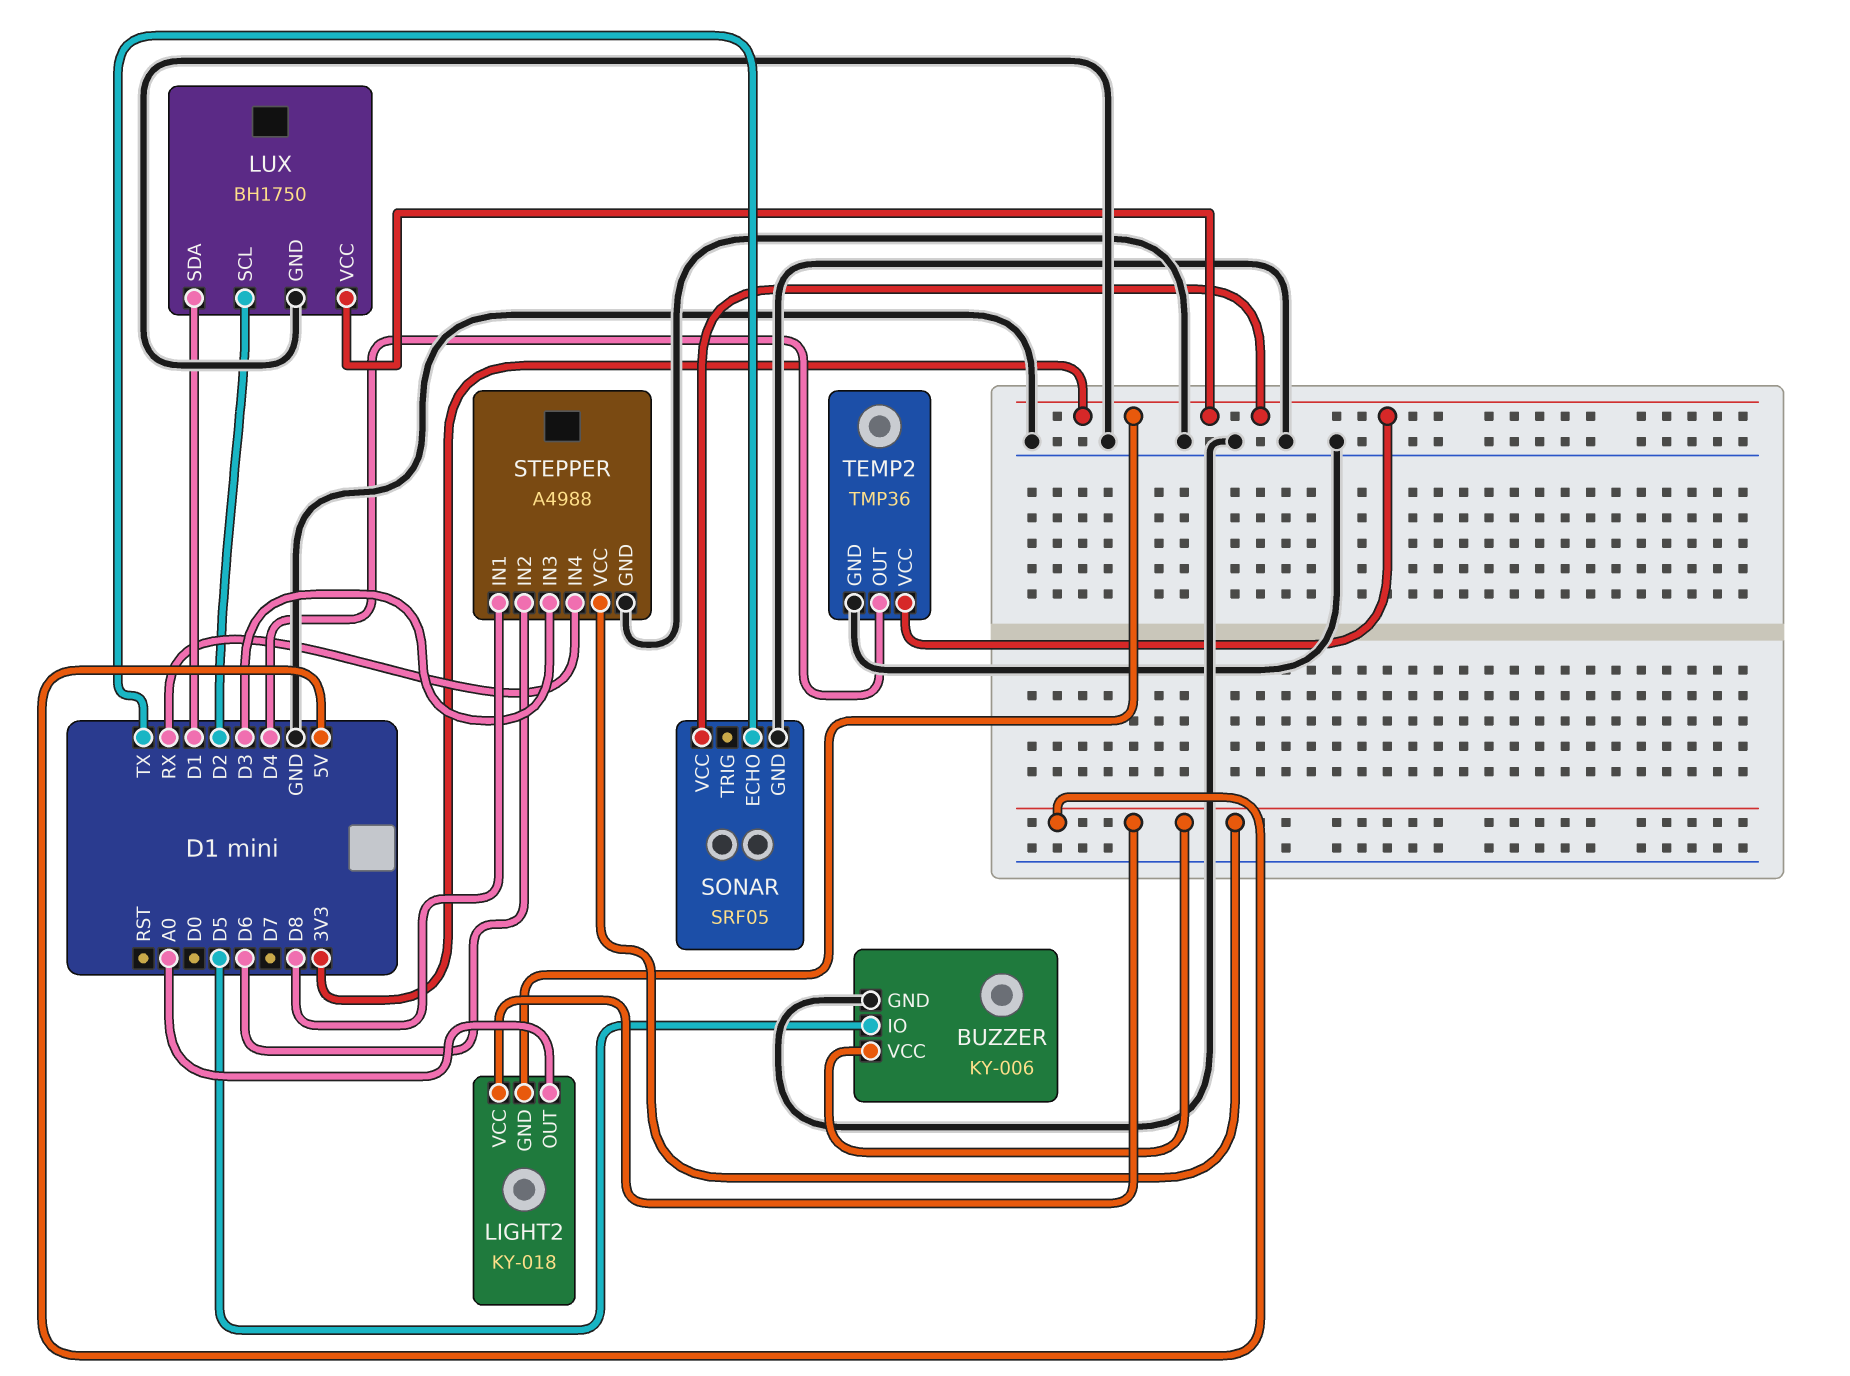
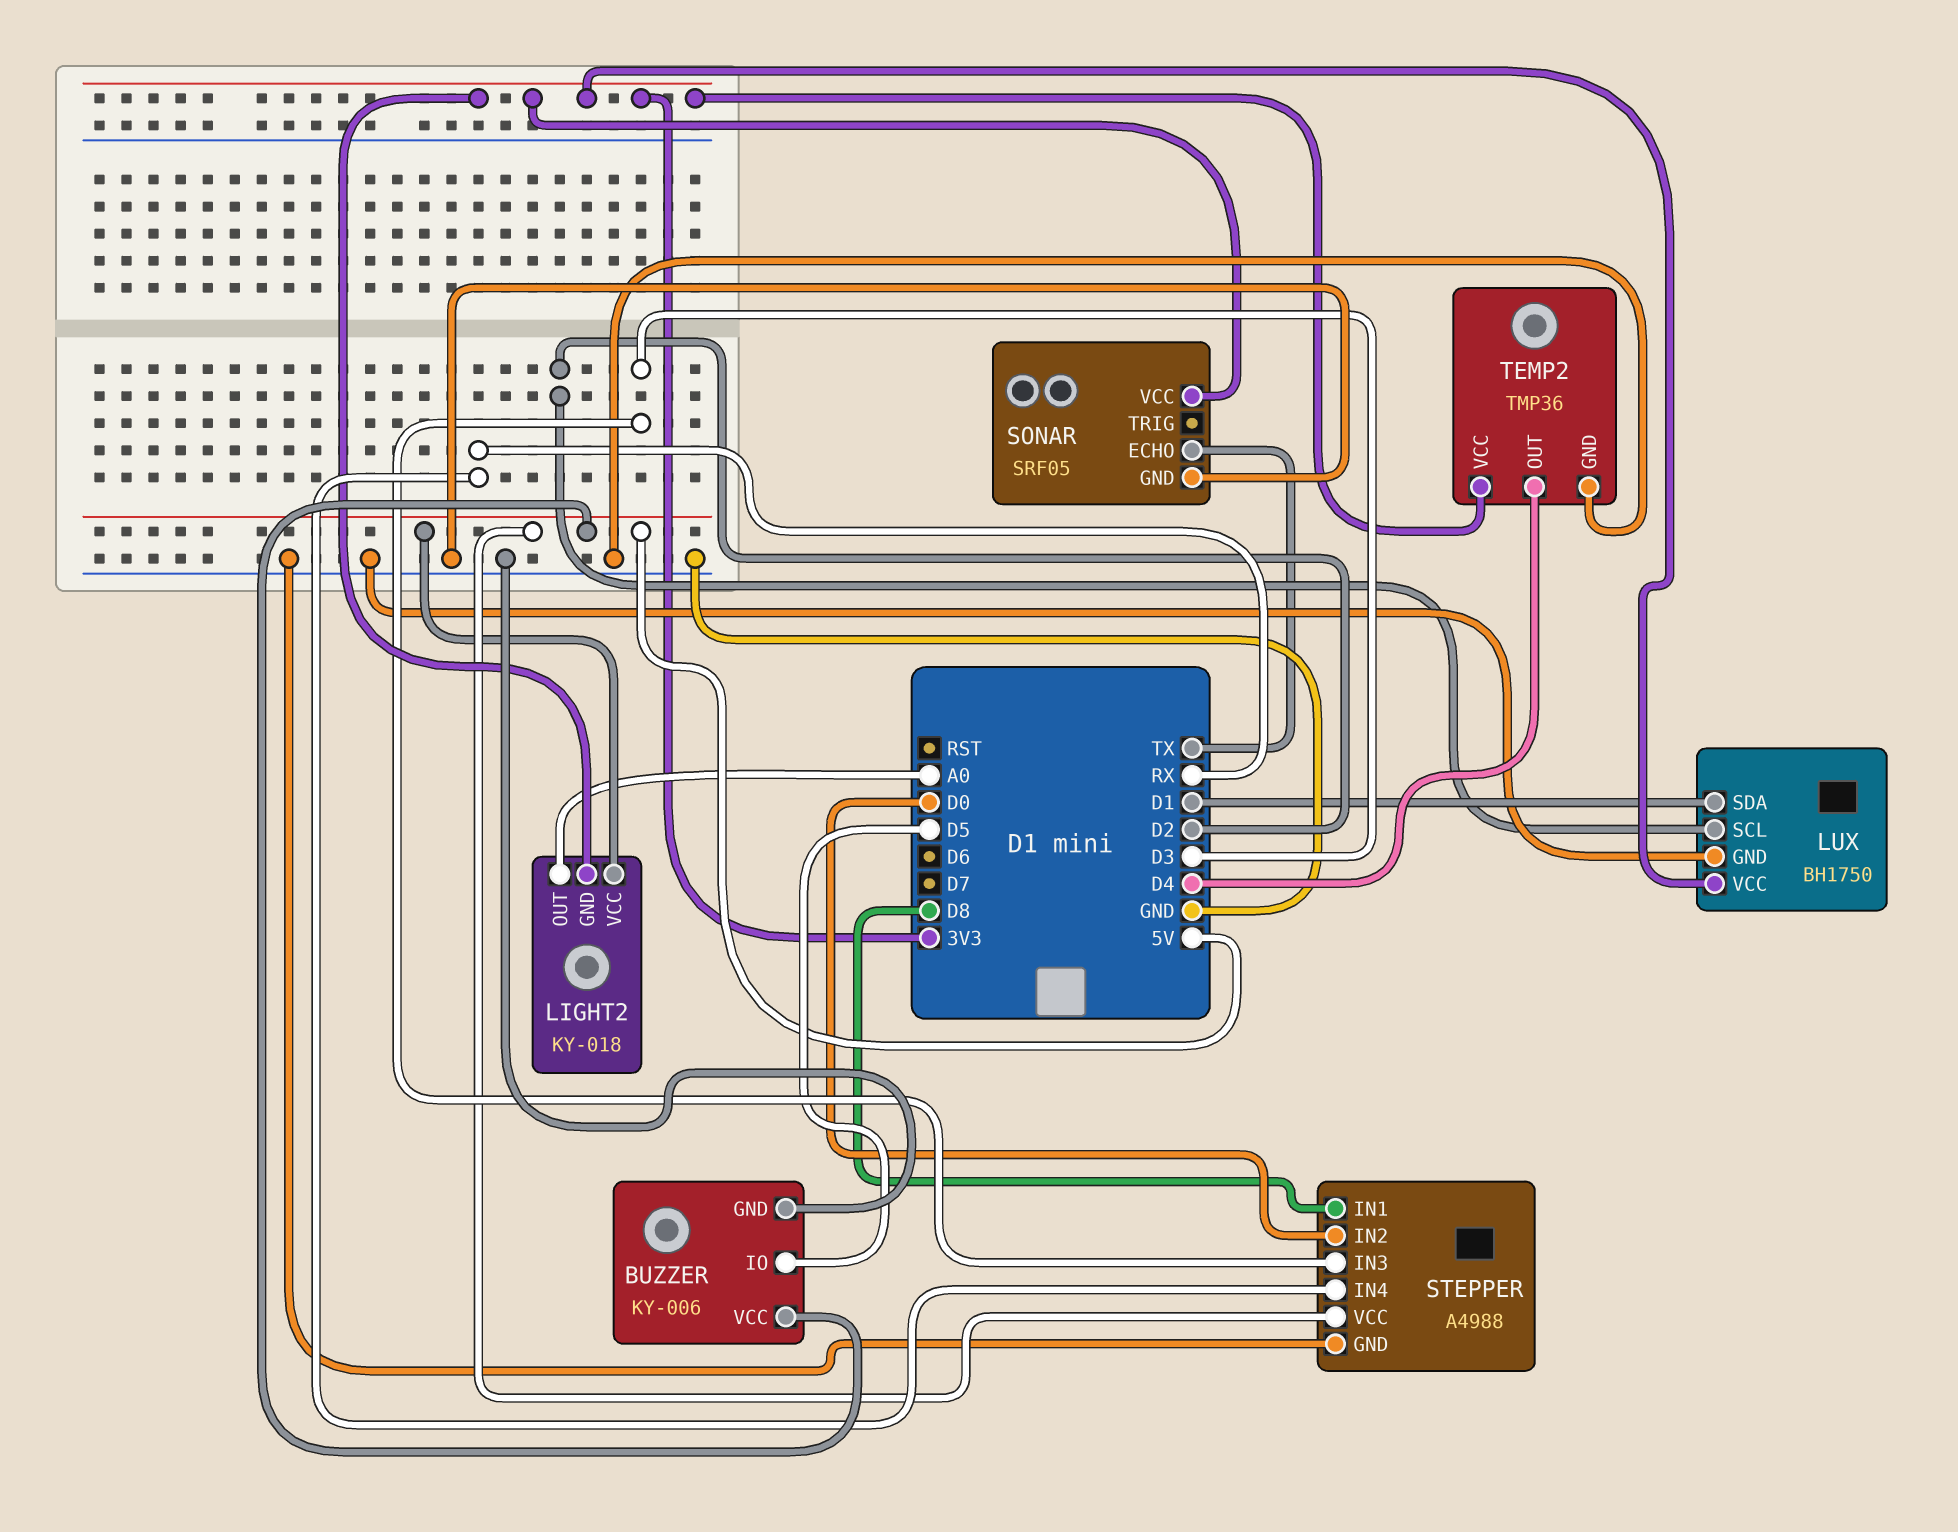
STEPPER pin IN2: D6 -> D0

